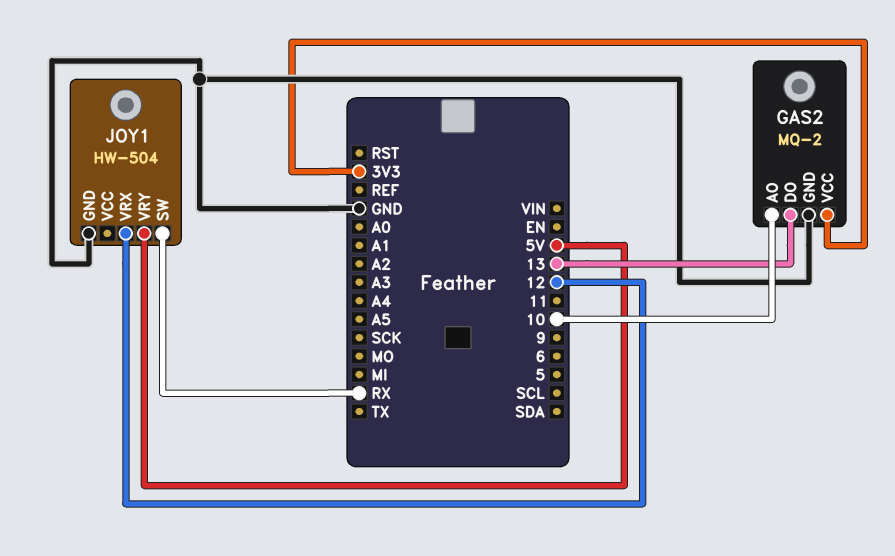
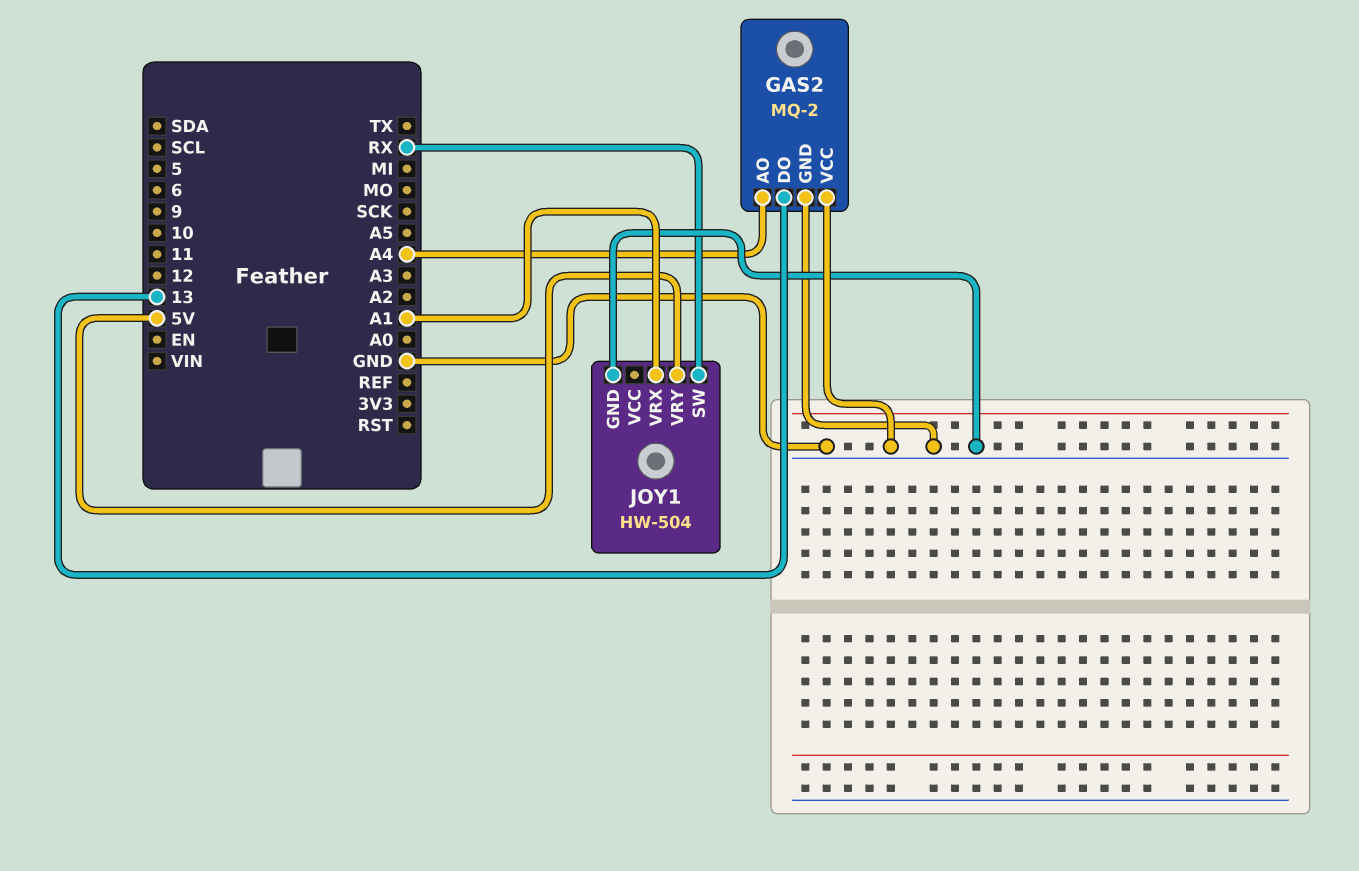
GAS2 pin AO: 10 -> A4
GAS2 pin VCC: 3V3 -> GND
JOY1 pin VRX: 12 -> A1

